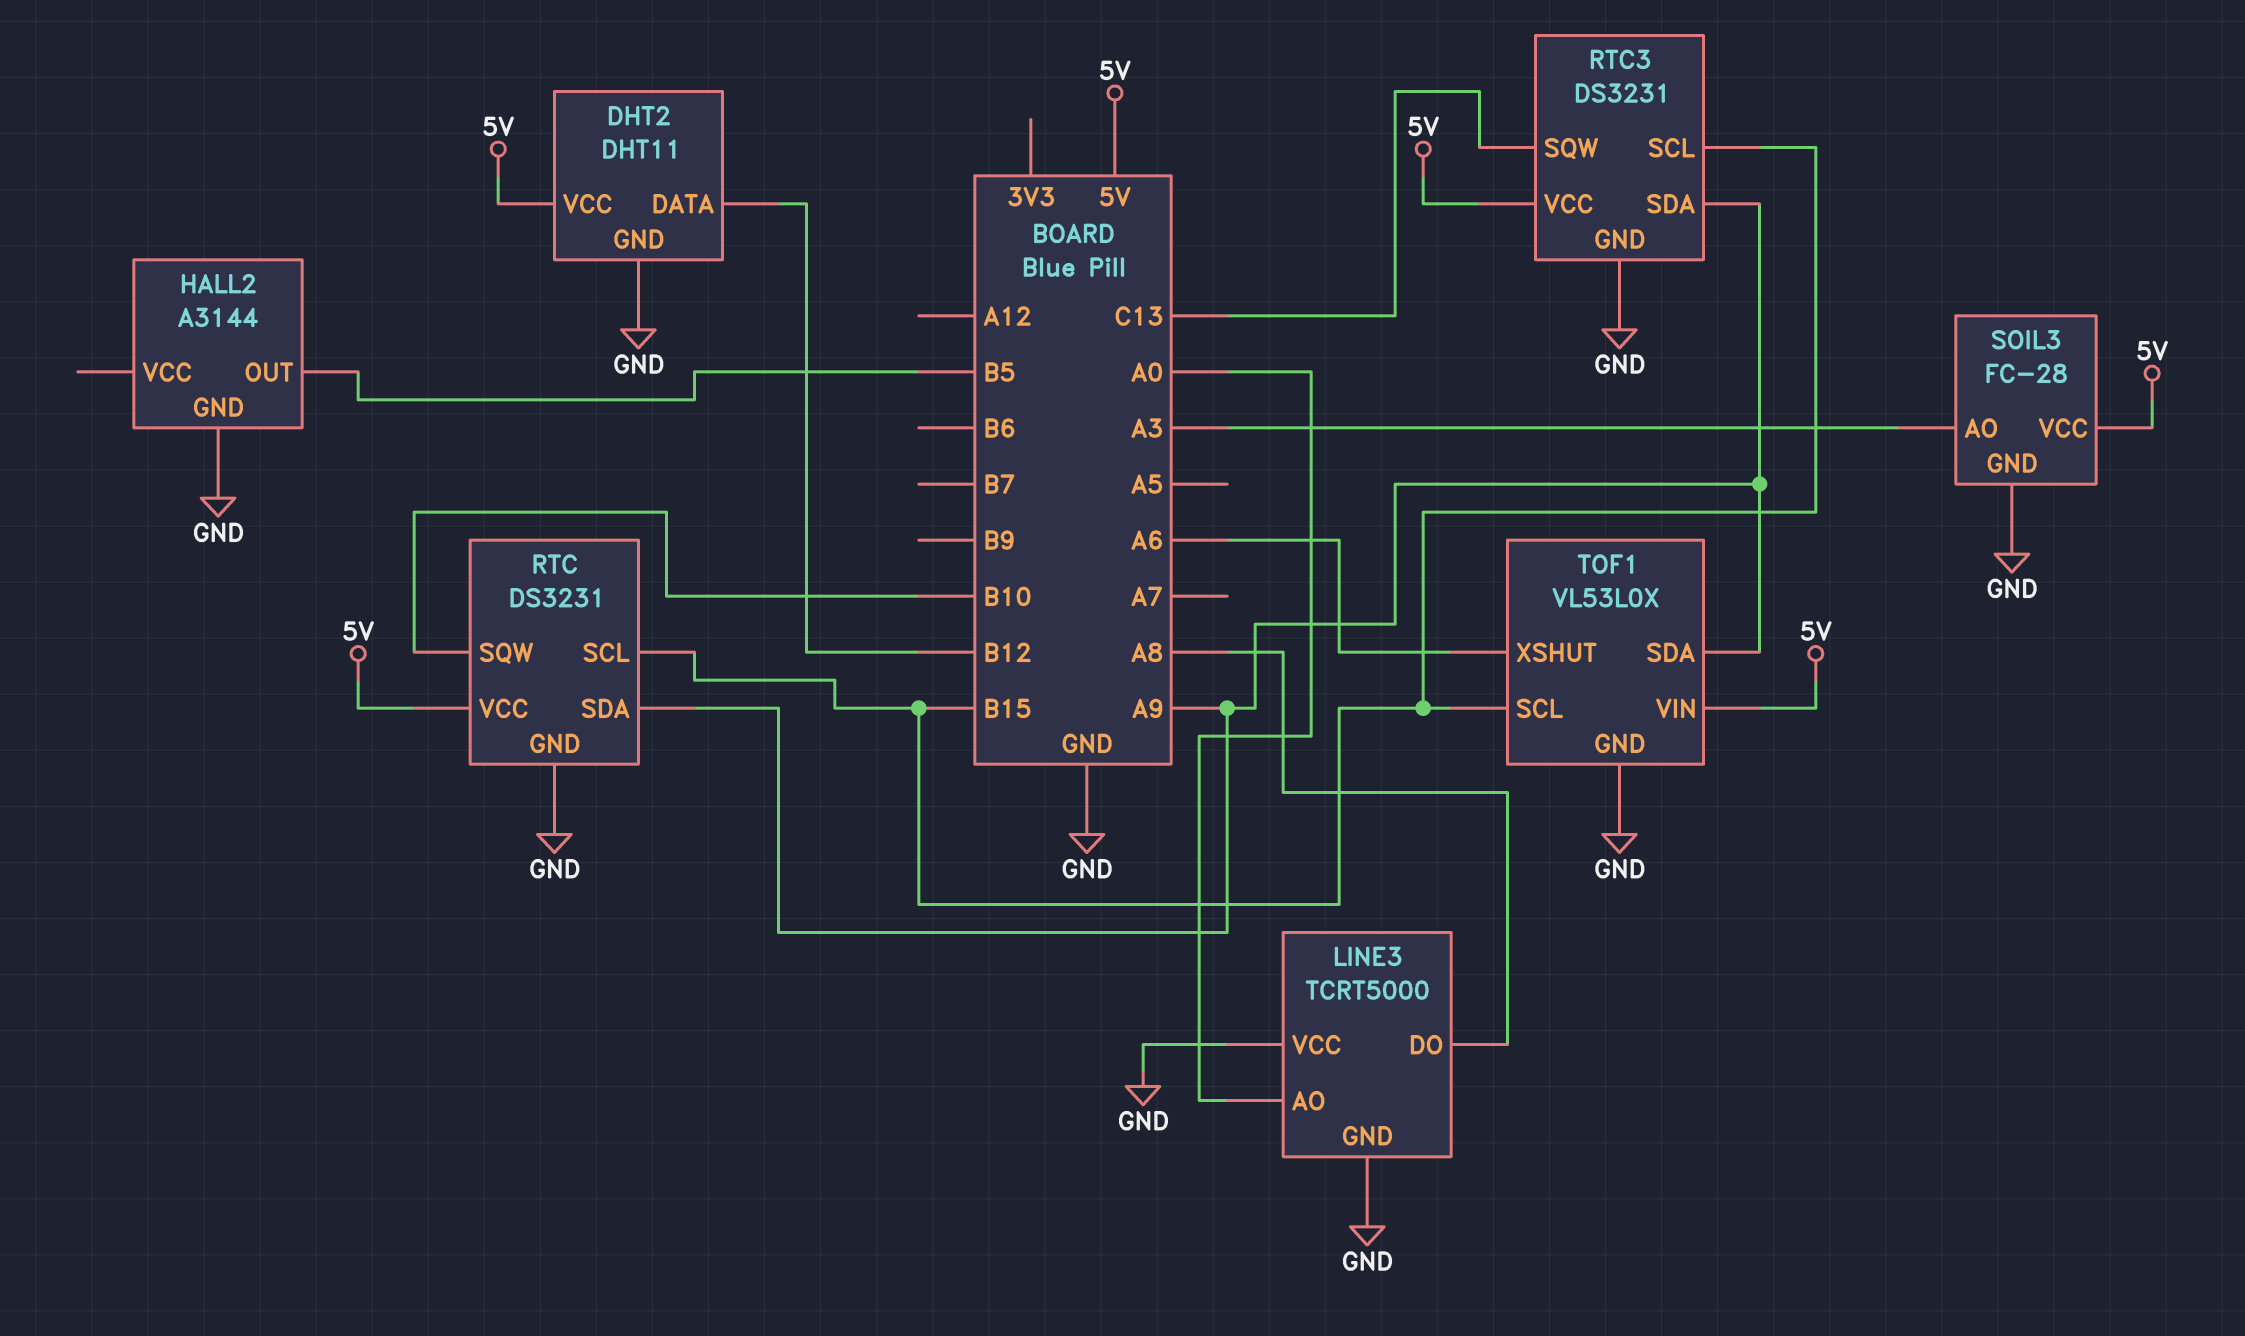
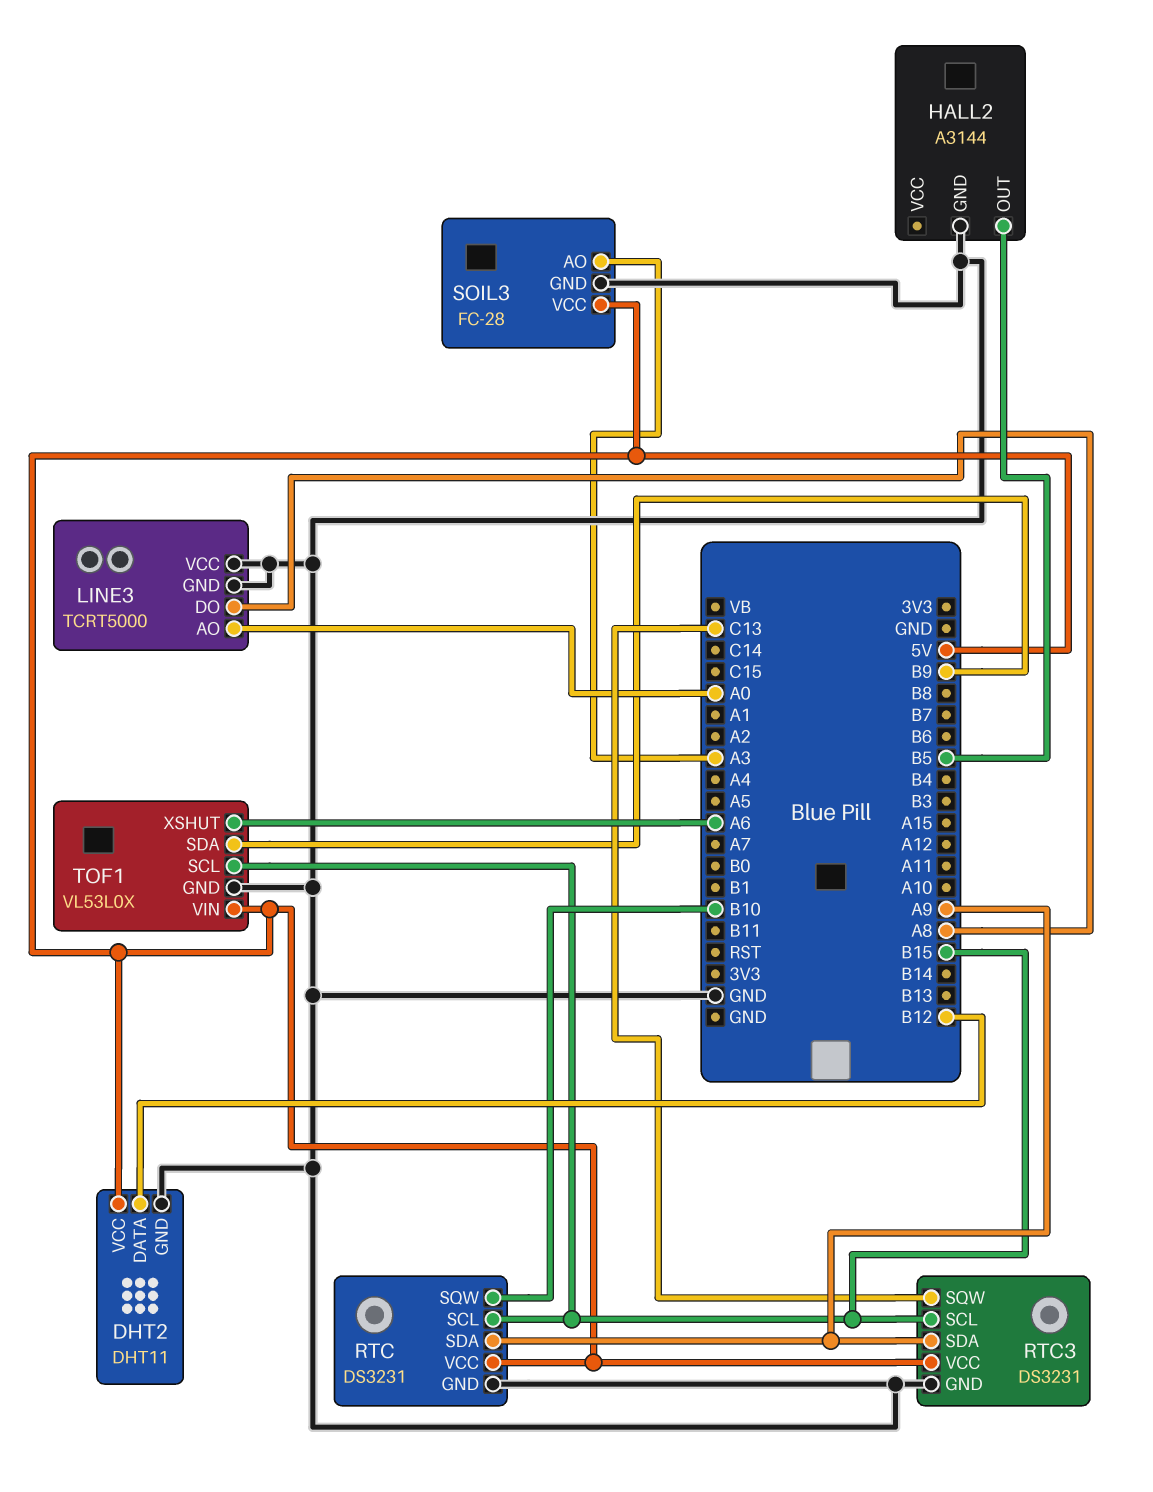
TOF1 pin SDA: A9 -> B9

